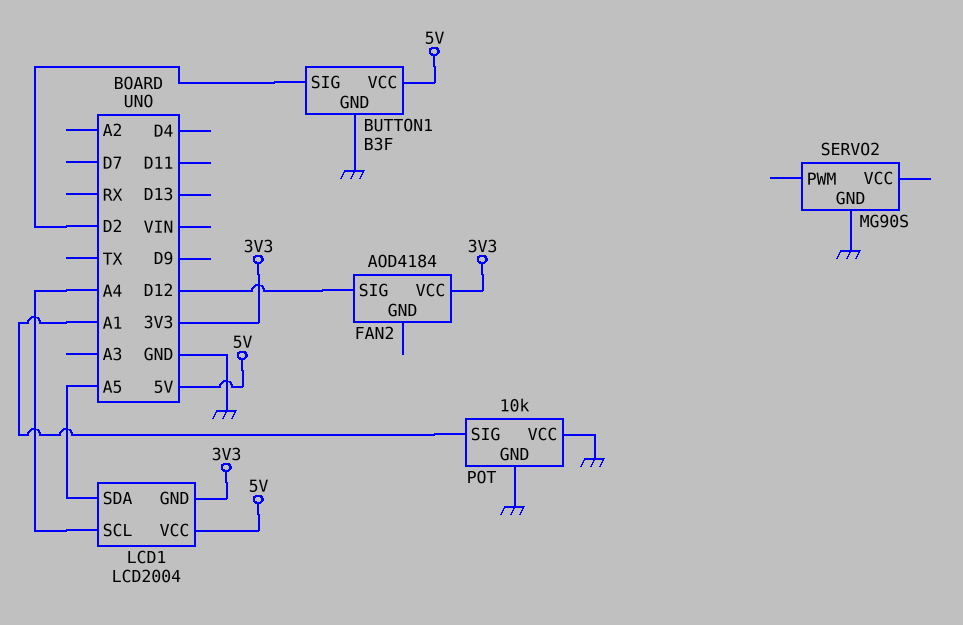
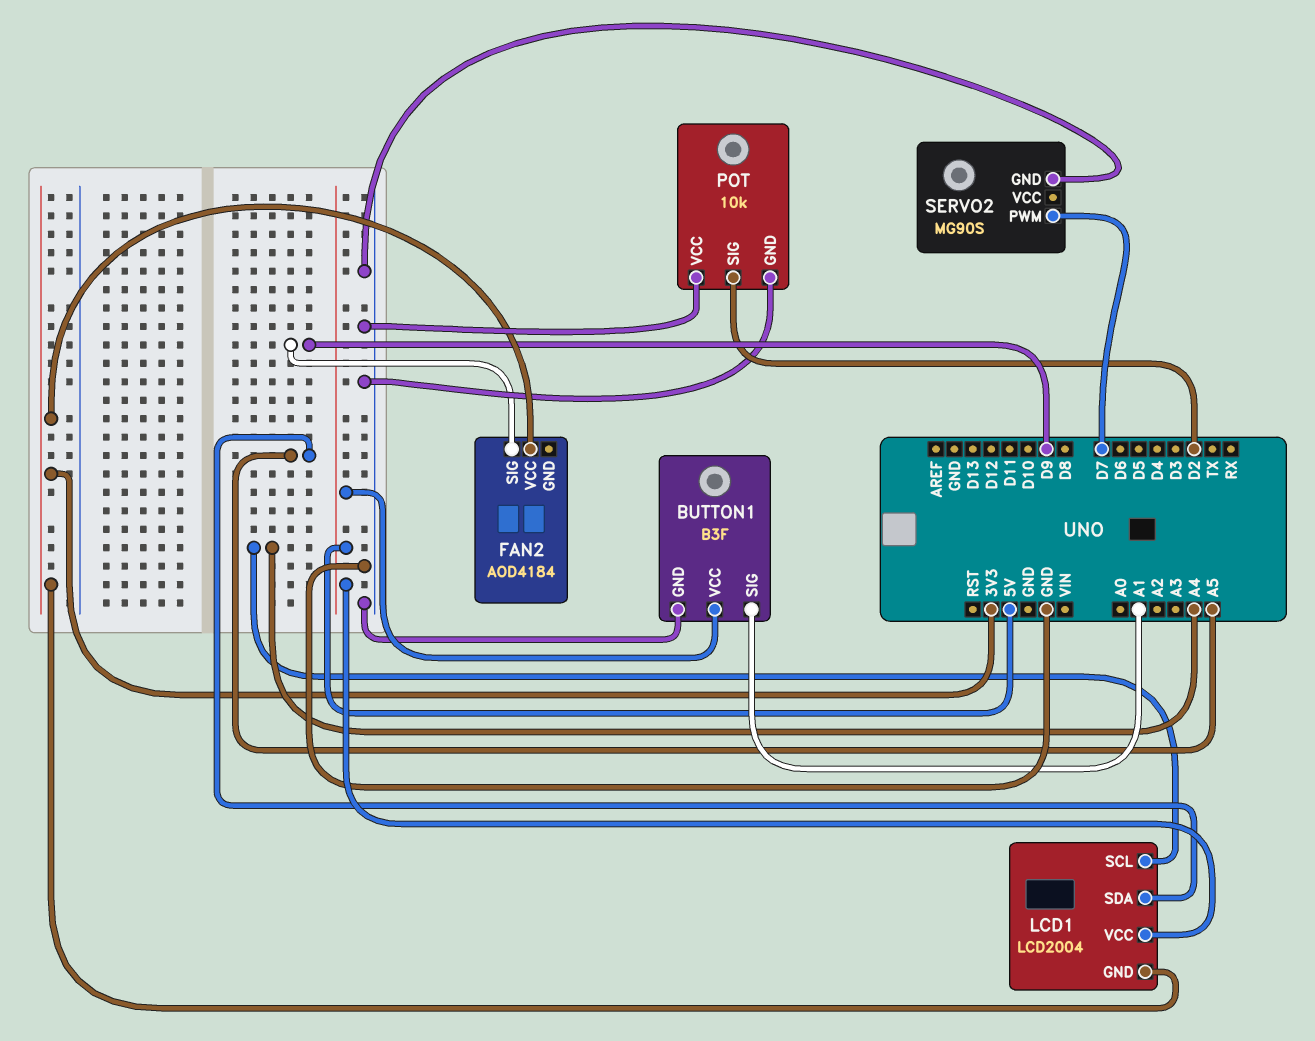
BUTTON1 pin SIG: D2 -> A1
FAN2 pin SIG: D12 -> D9
POT pin SIG: A1 -> D2
SERVO2 pin PWM: none -> D7

